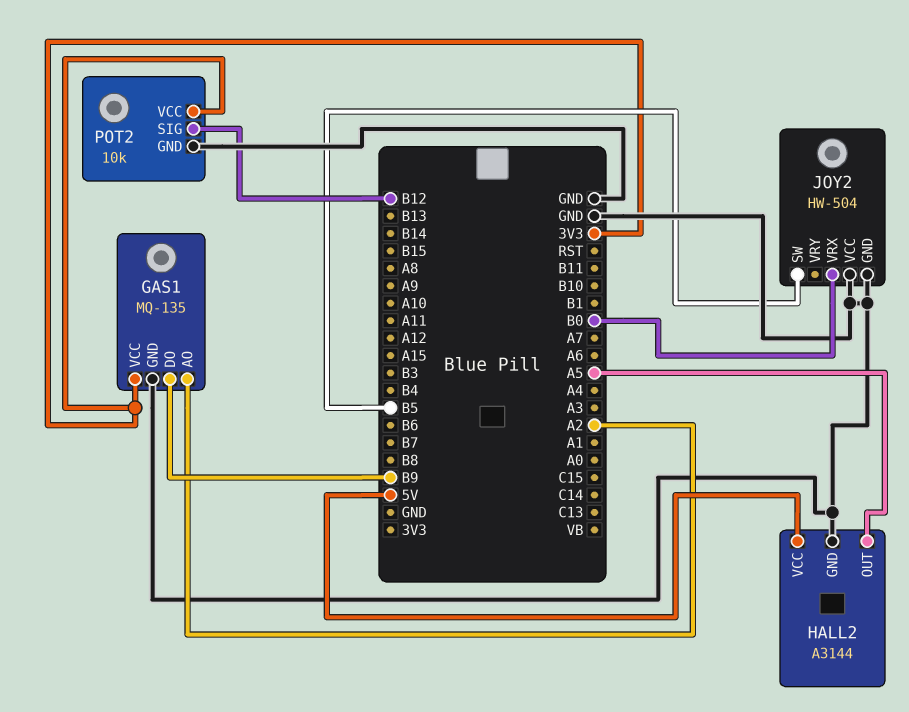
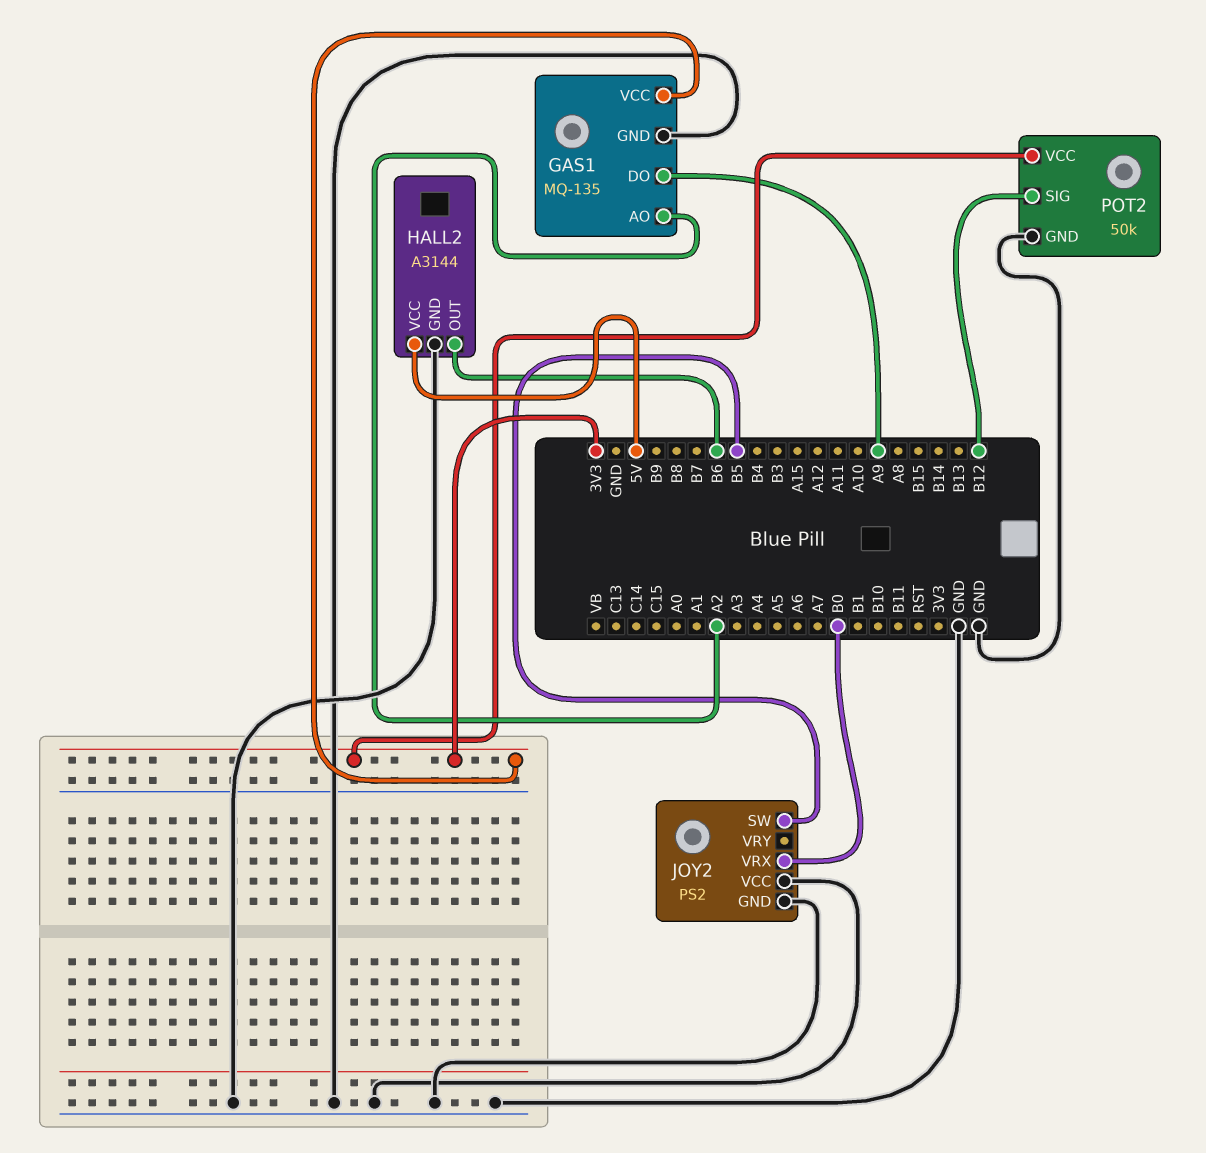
GAS1 pin DO: B9 -> A9
HALL2 pin OUT: A5 -> B6
JOY2: HW-504 -> PS2
POT2: 10k -> 50k

